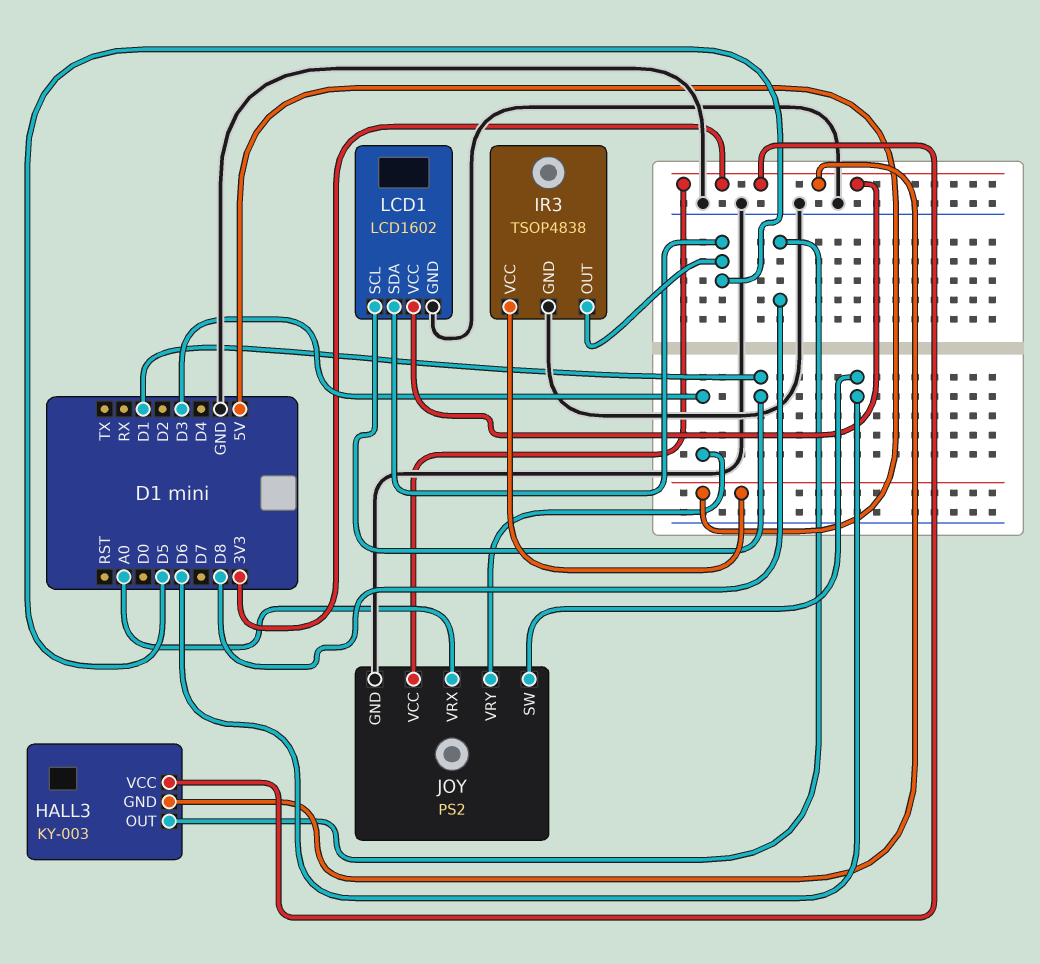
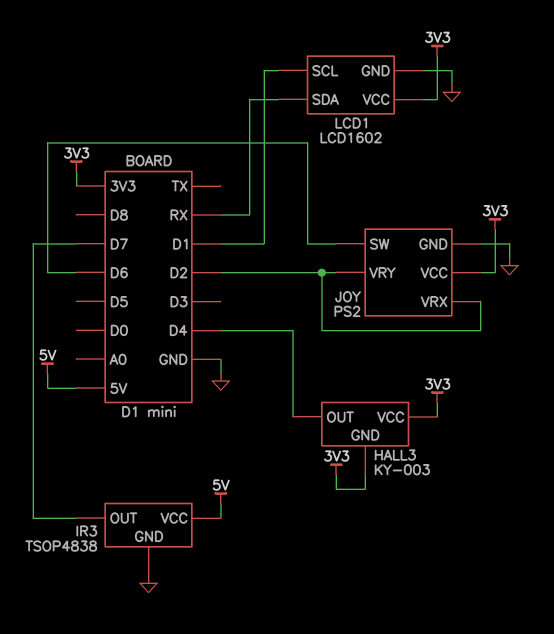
HALL3 pin OUT: D8 -> D4
IR3 pin OUT: D5 -> D7
JOY pin VRX: A0 -> D2
JOY pin VRY: D3 -> D2
LCD1 pin SDA: D5 -> RX

